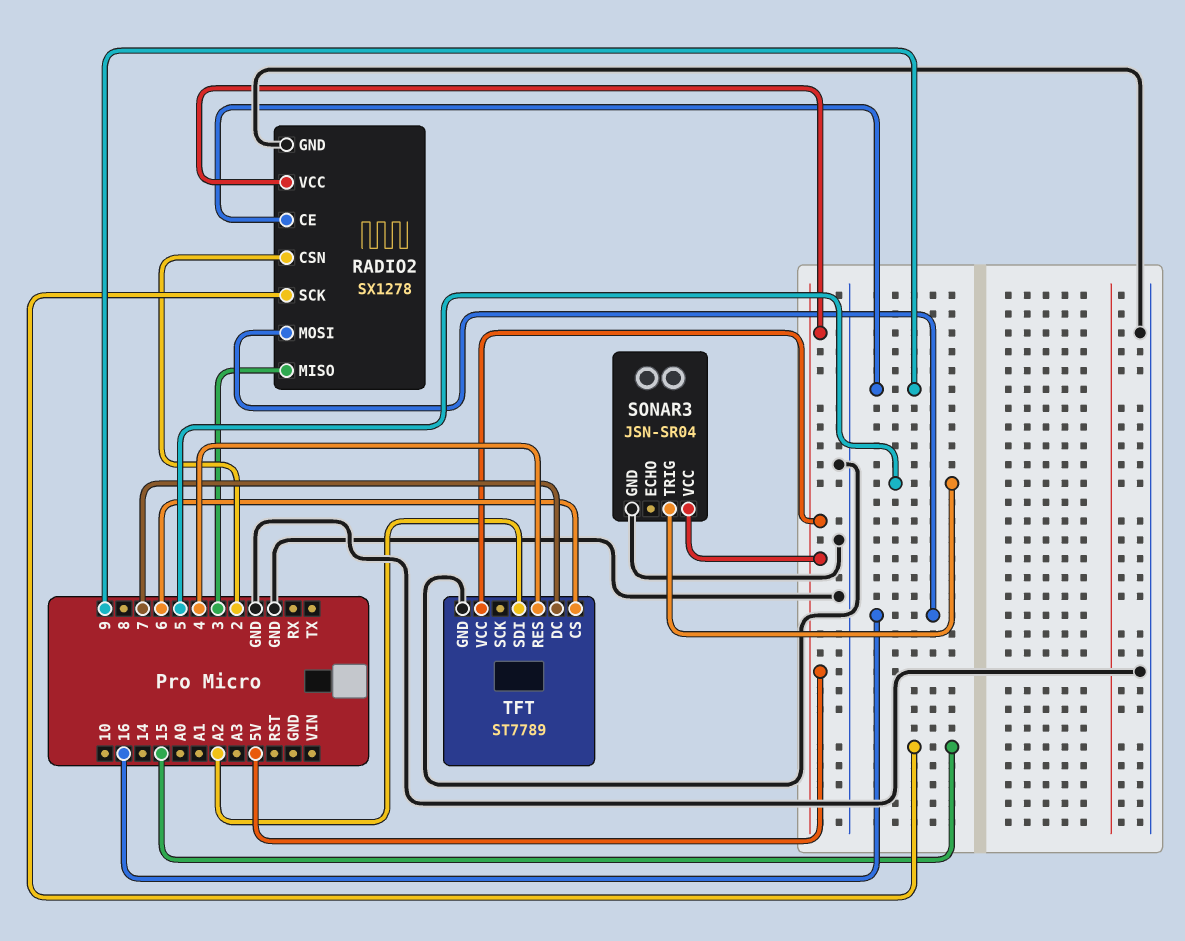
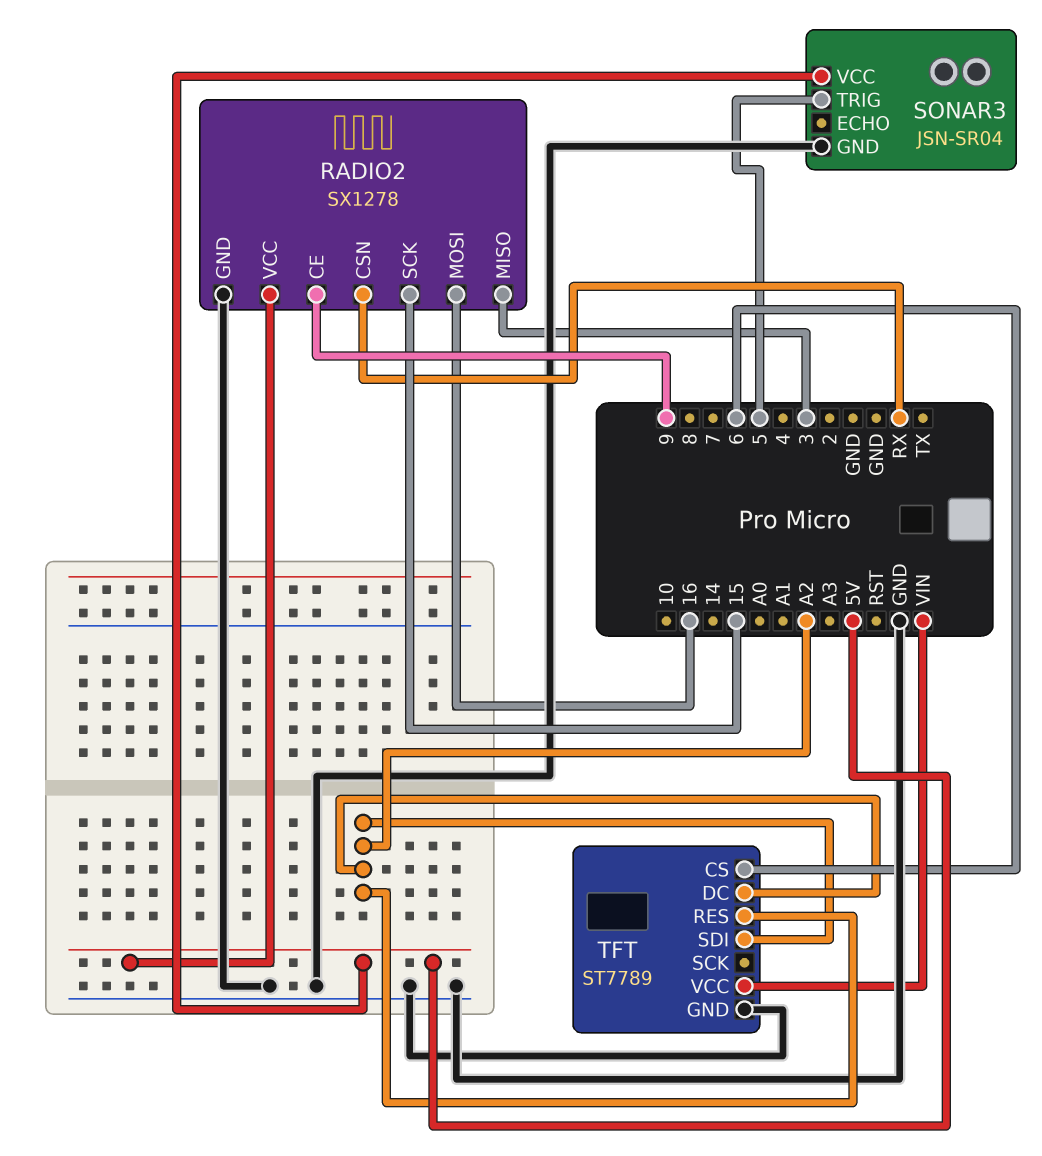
RADIO2 pin CSN: 2 -> RX
TFT pin DC: 7 -> A2
TFT pin RES: 4 -> A2
TFT pin VCC: 5V -> VIN

